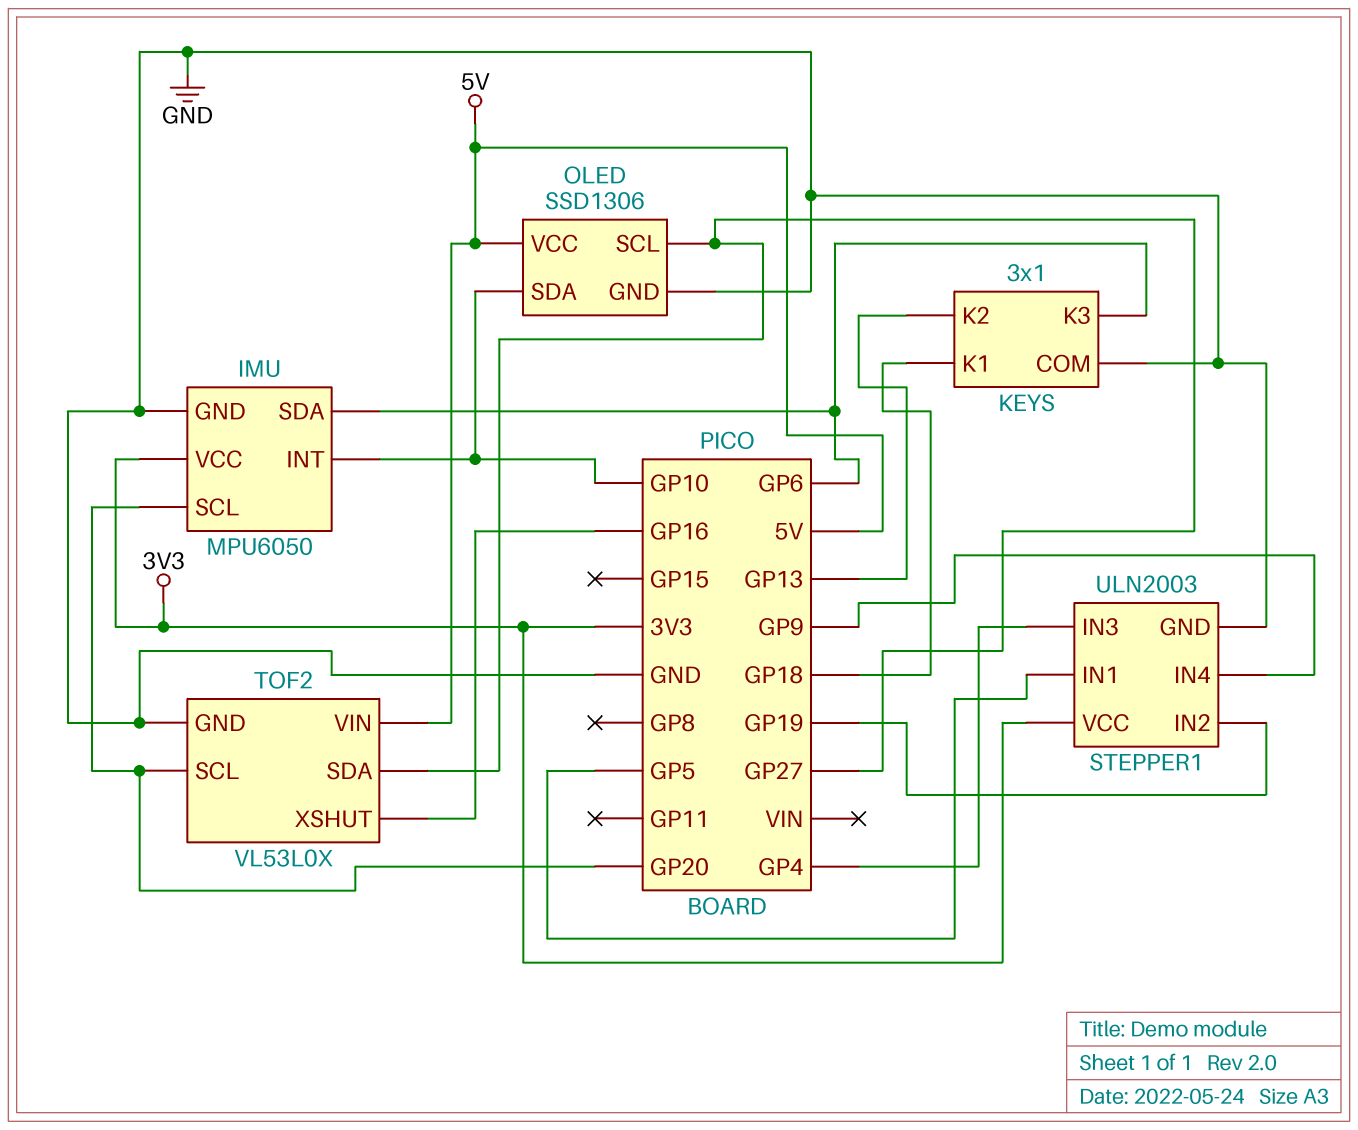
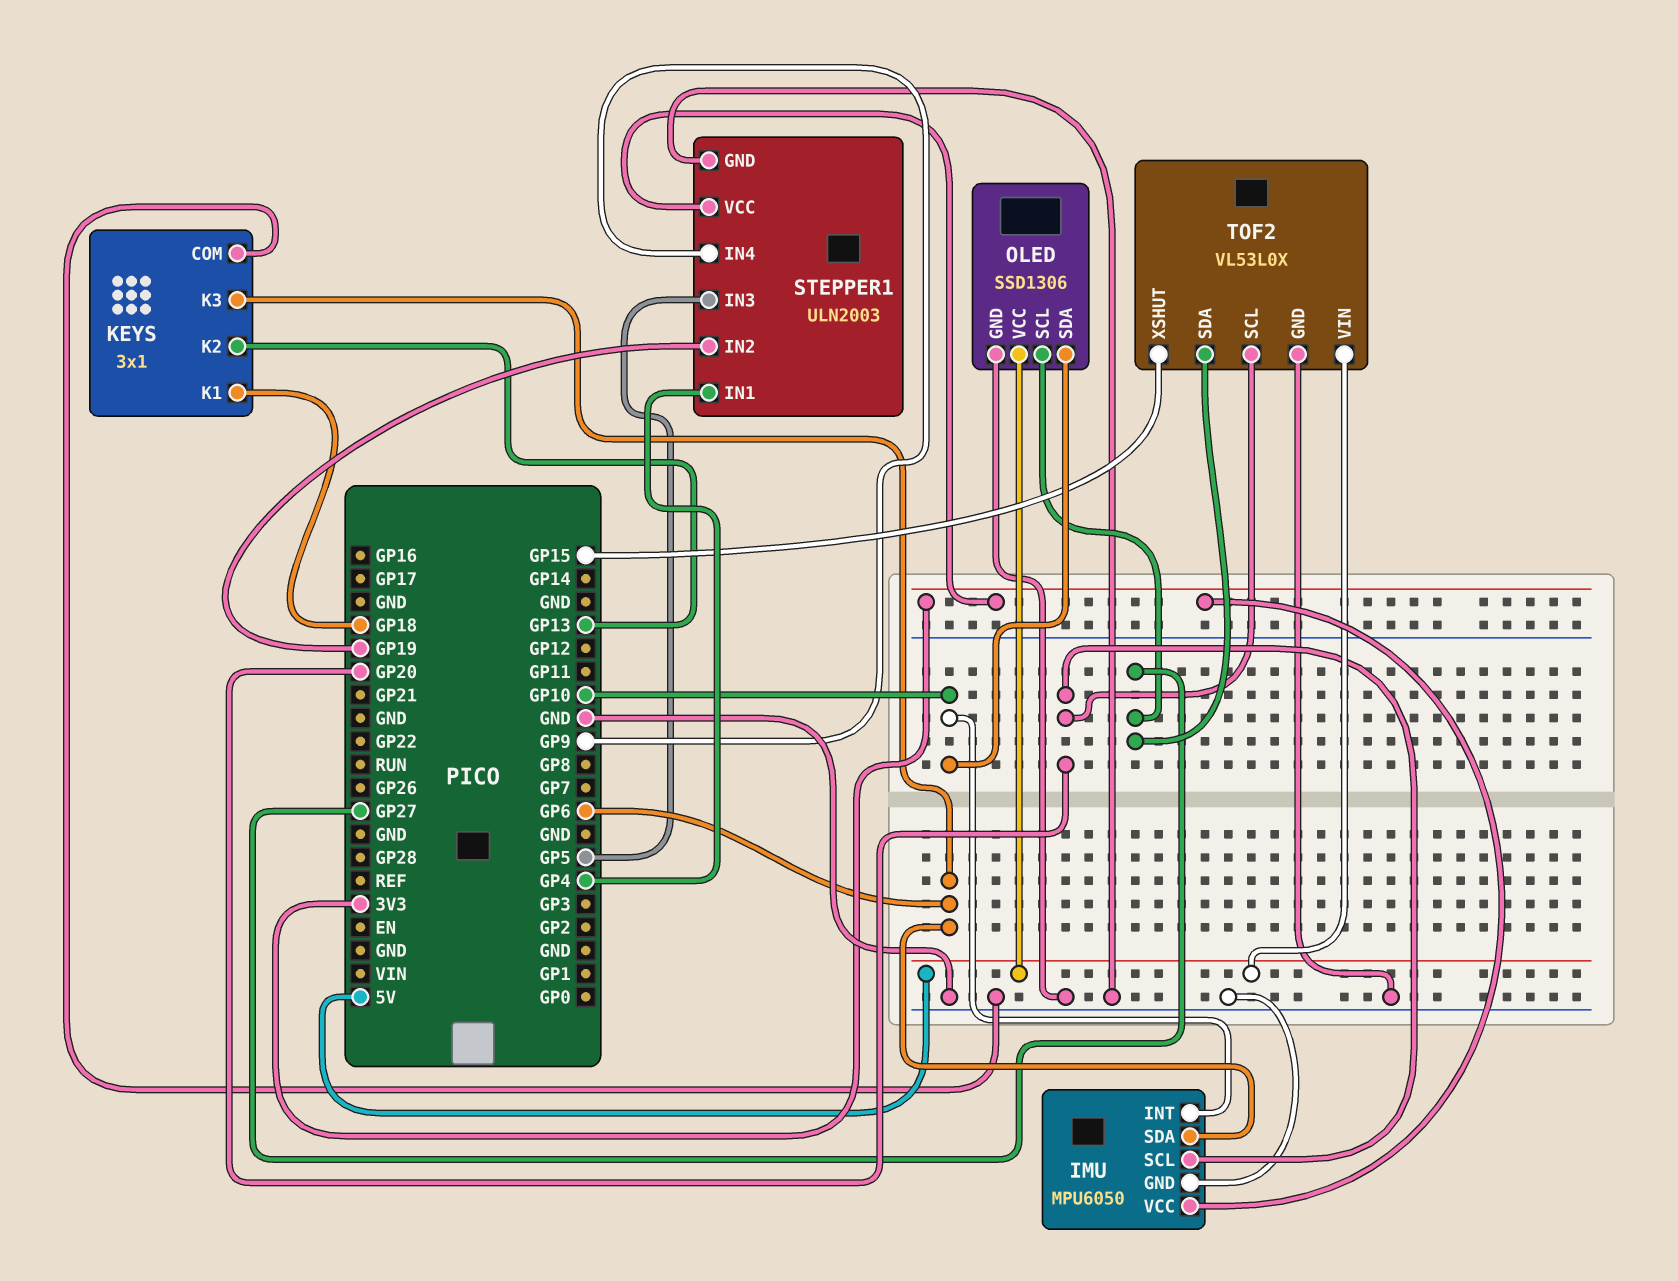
STEPPER1 pin IN1: GP5 -> GP4
STEPPER1 pin IN3: GP4 -> GP5
TOF2 pin XSHUT: GP16 -> GP15

